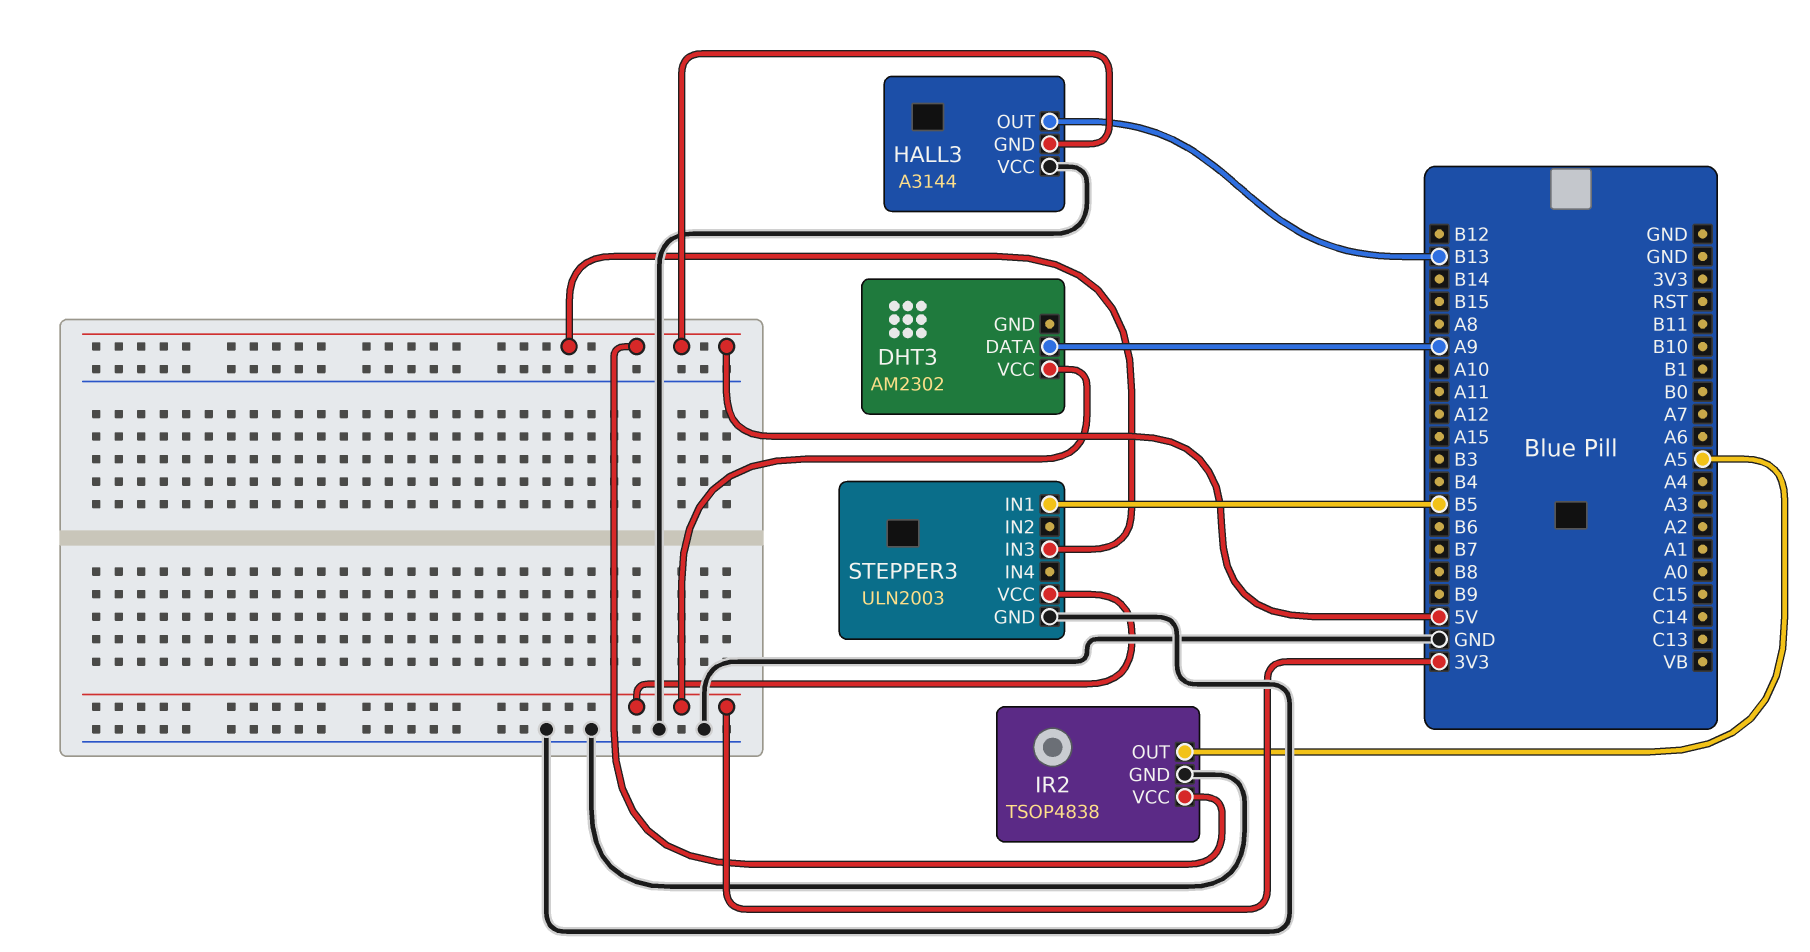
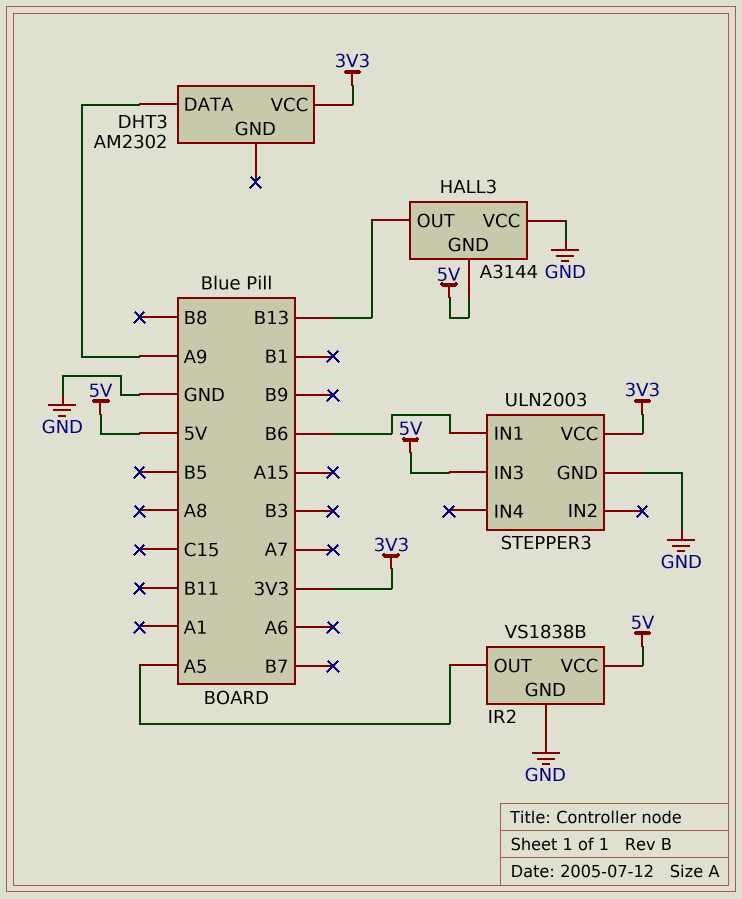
IR2: TSOP4838 -> VS1838B
STEPPER3 pin IN1: B5 -> B6

